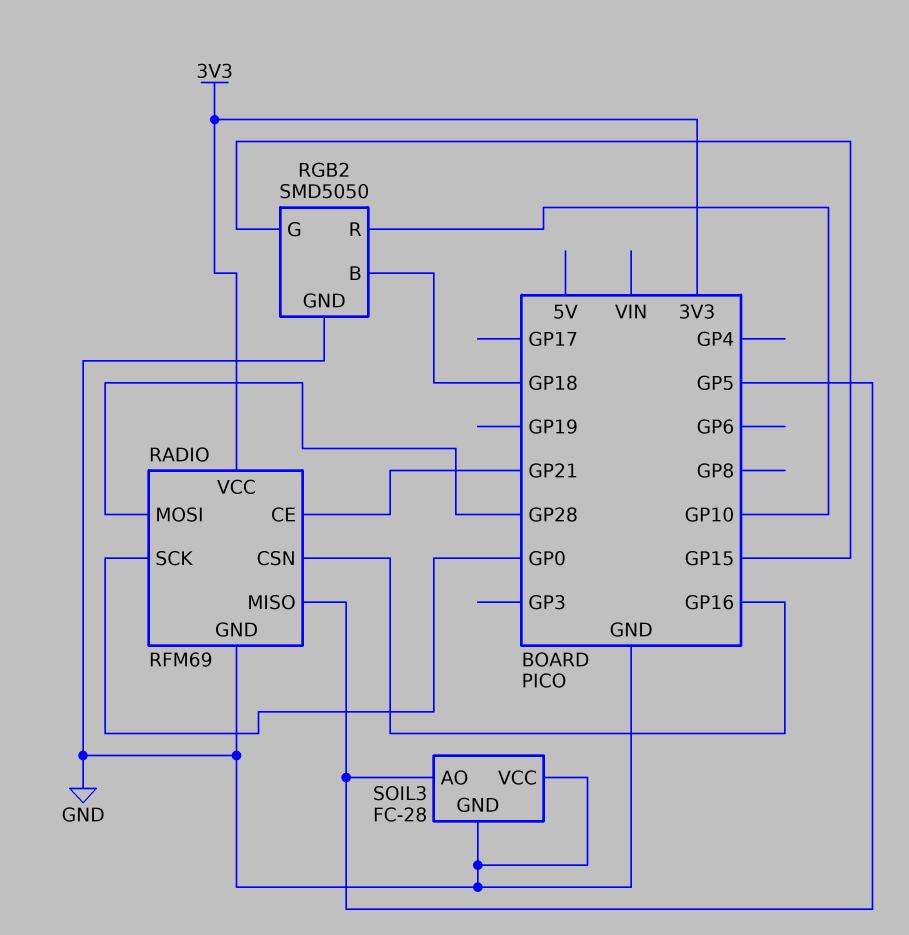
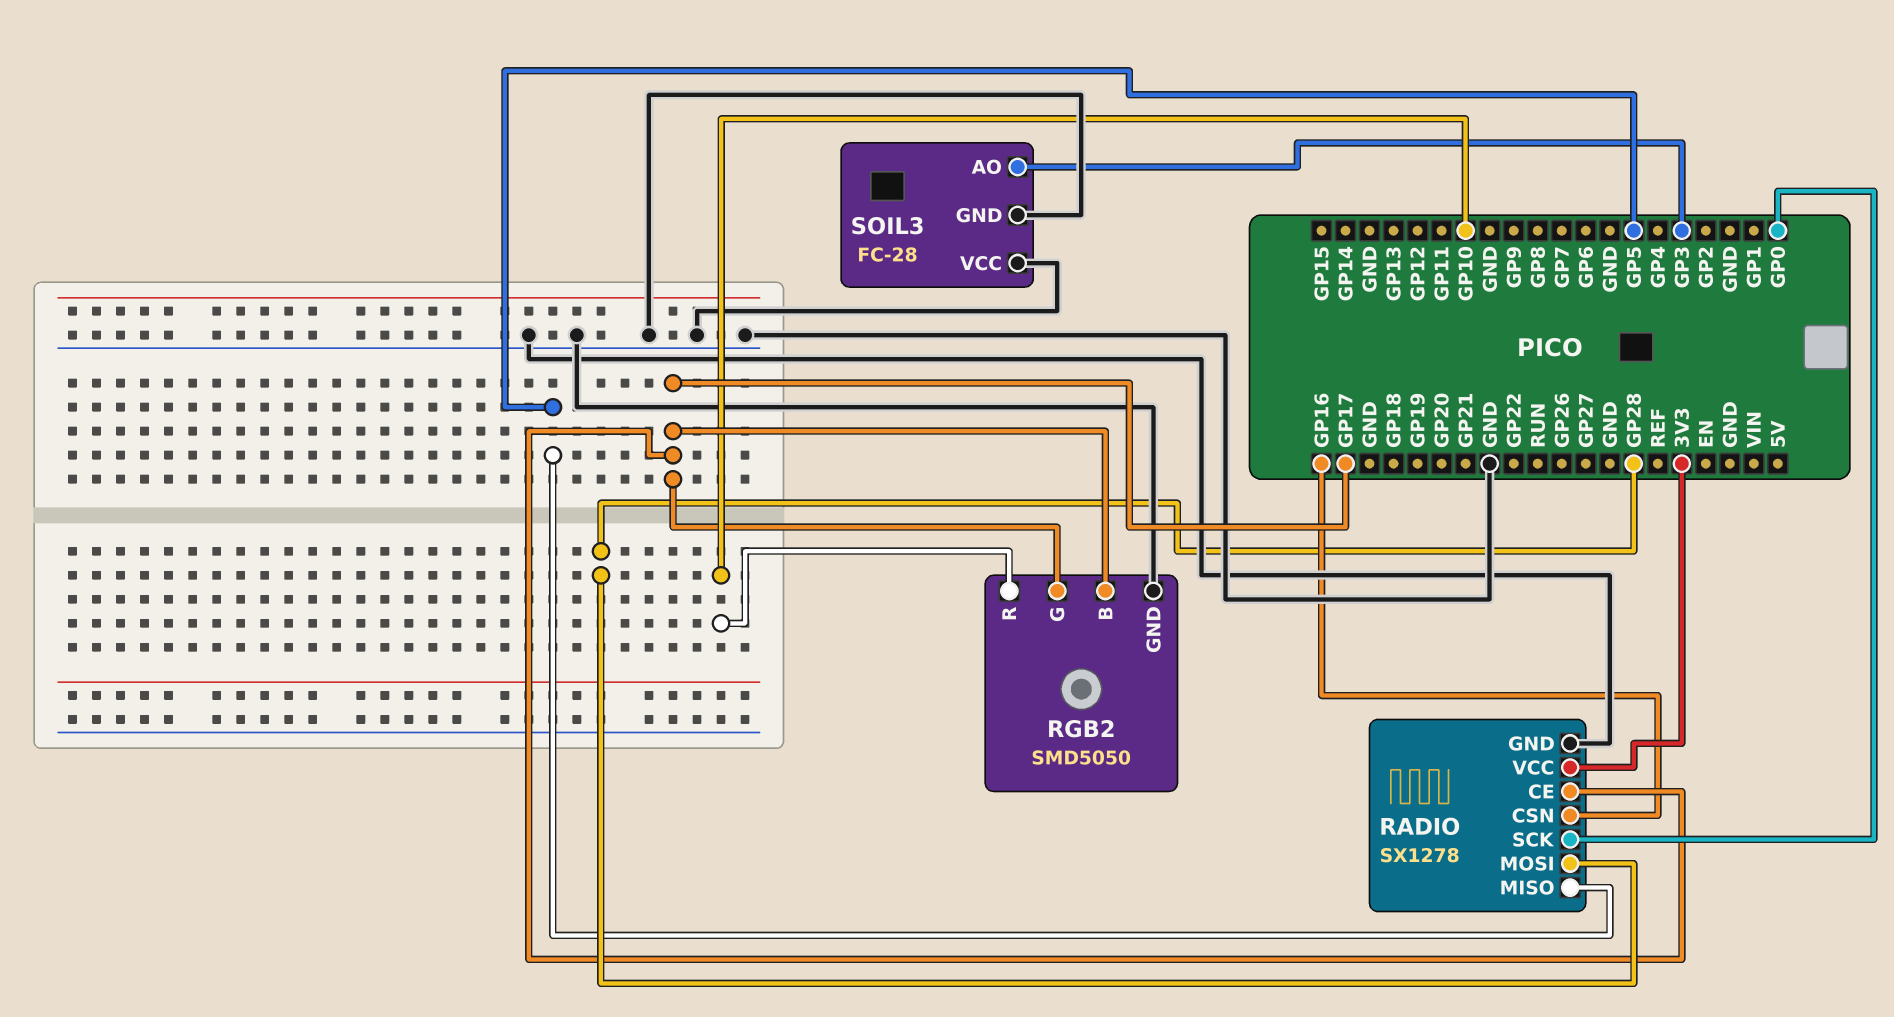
RADIO: RFM69 -> SX1278
RADIO pin CE: GP21 -> GP17
RGB2 pin B: GP18 -> GP17
RGB2 pin G: GP15 -> GP17
SOIL3 pin AO: GP5 -> GP3

